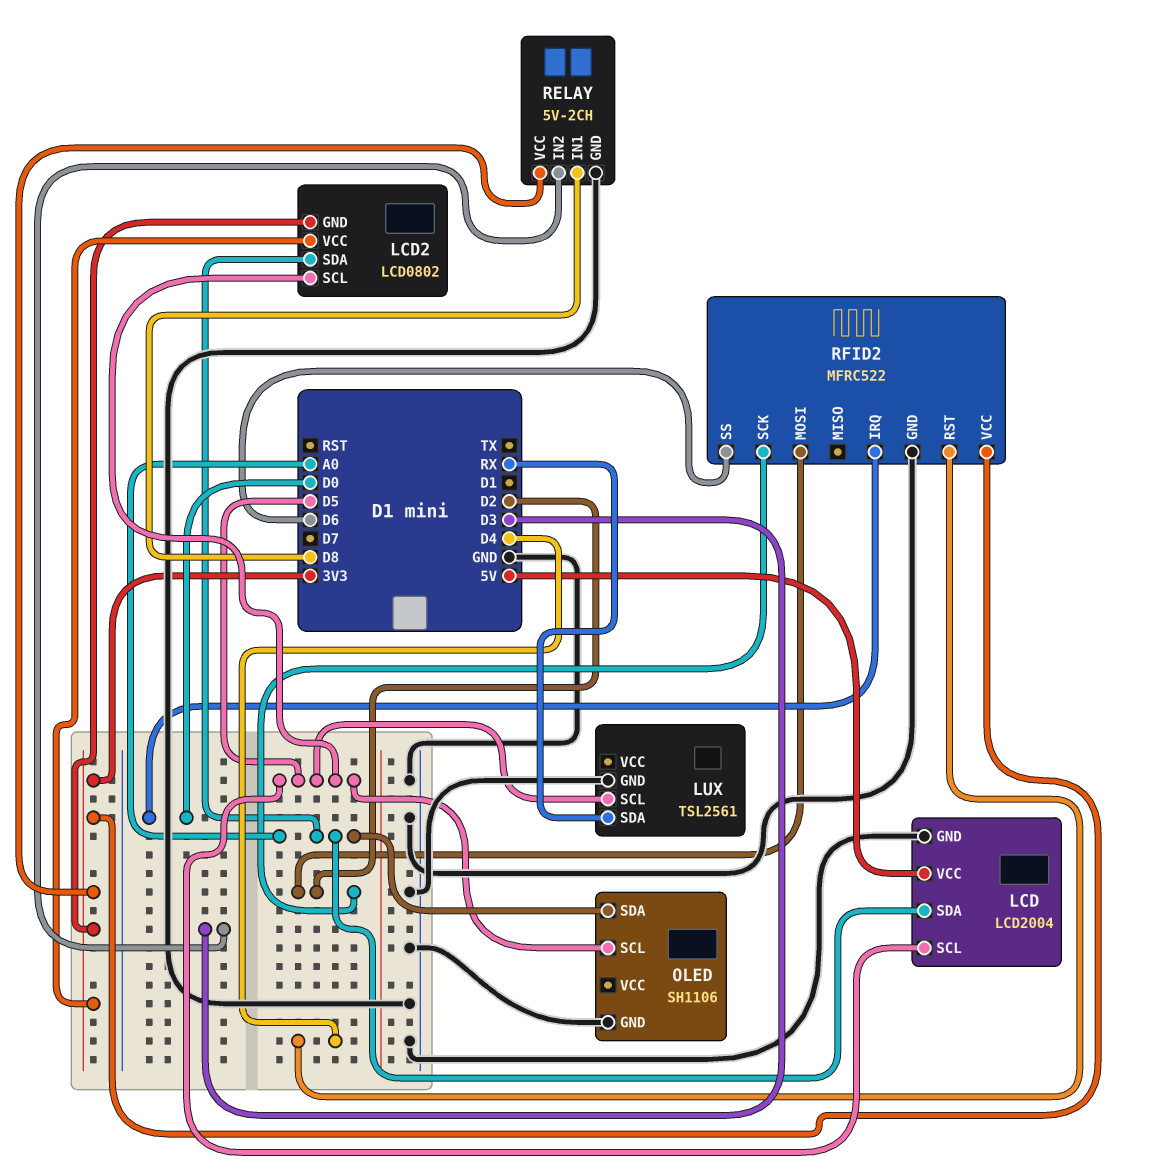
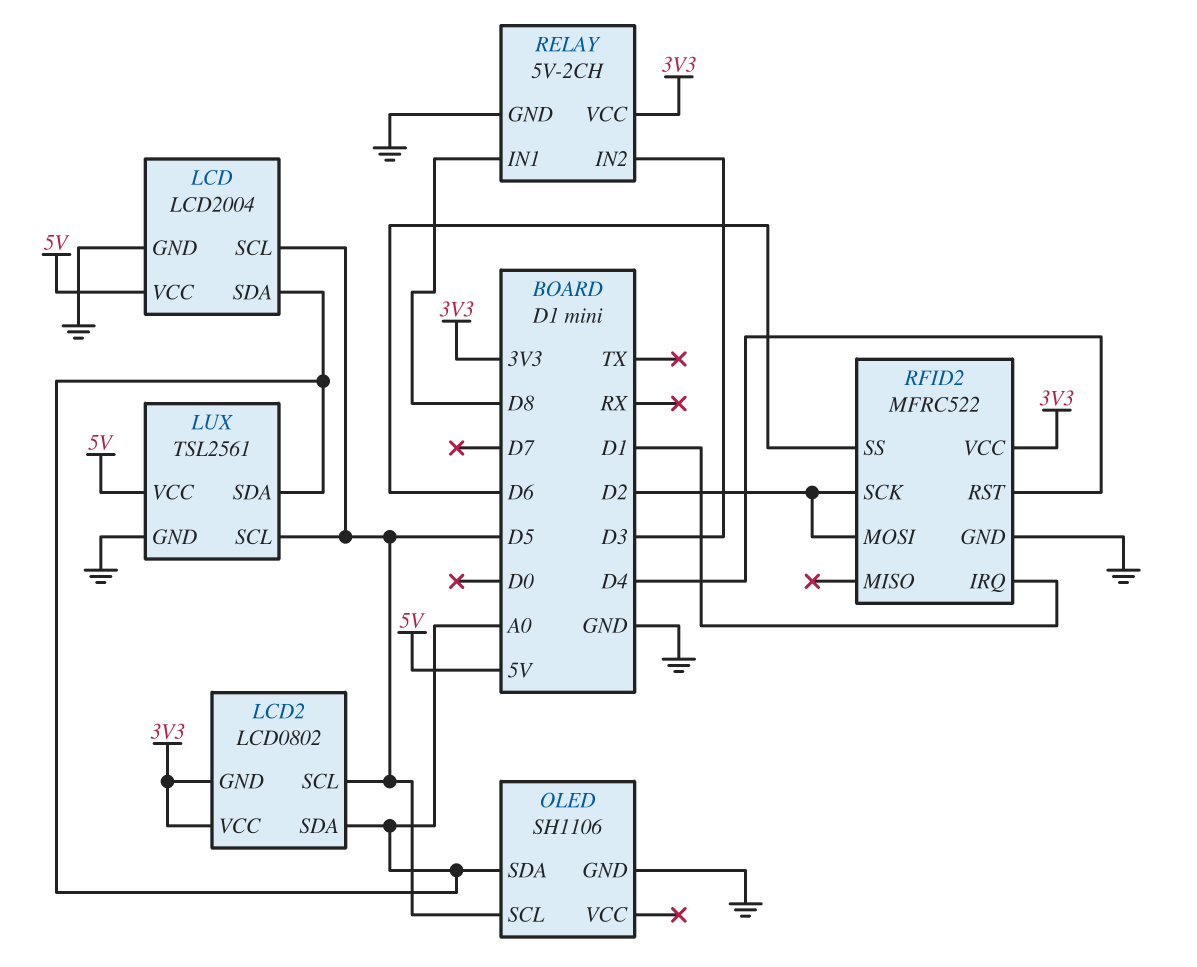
LUX pin SDA: RX -> A0
LUX pin VCC: none -> 5V
RFID2 pin IRQ: D0 -> D1

